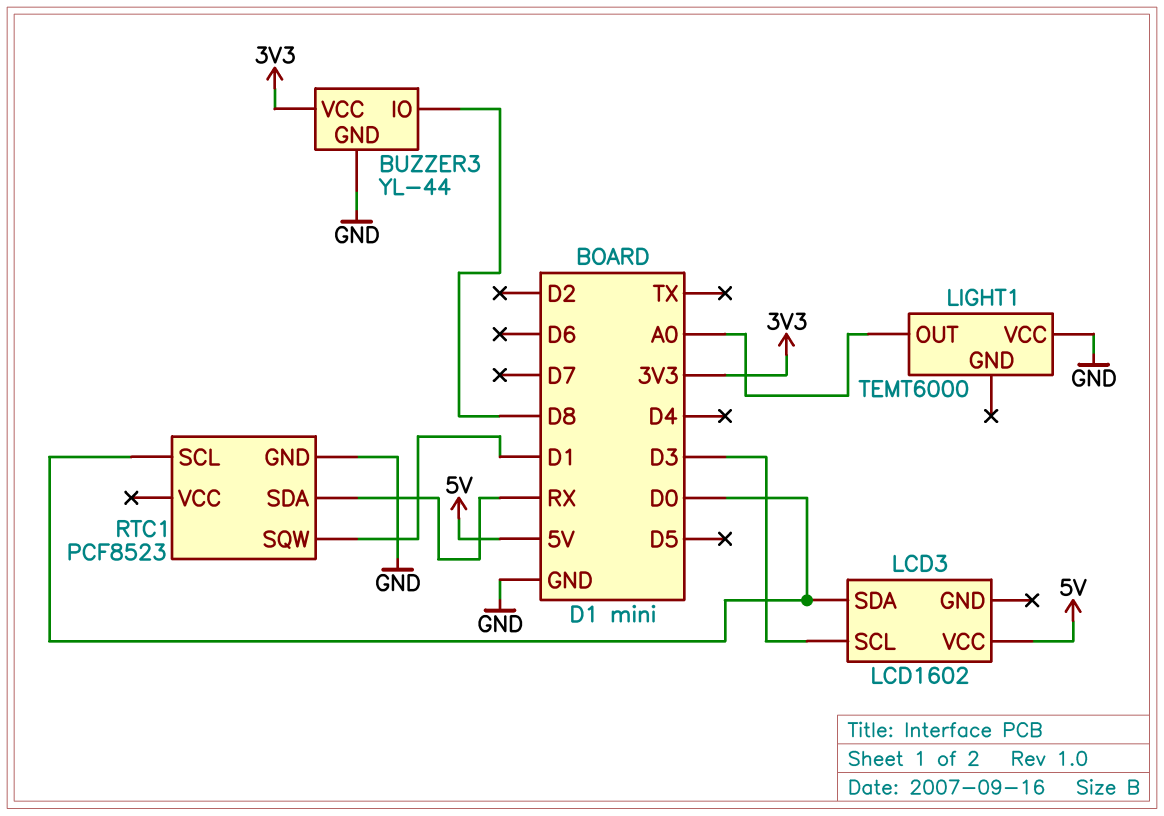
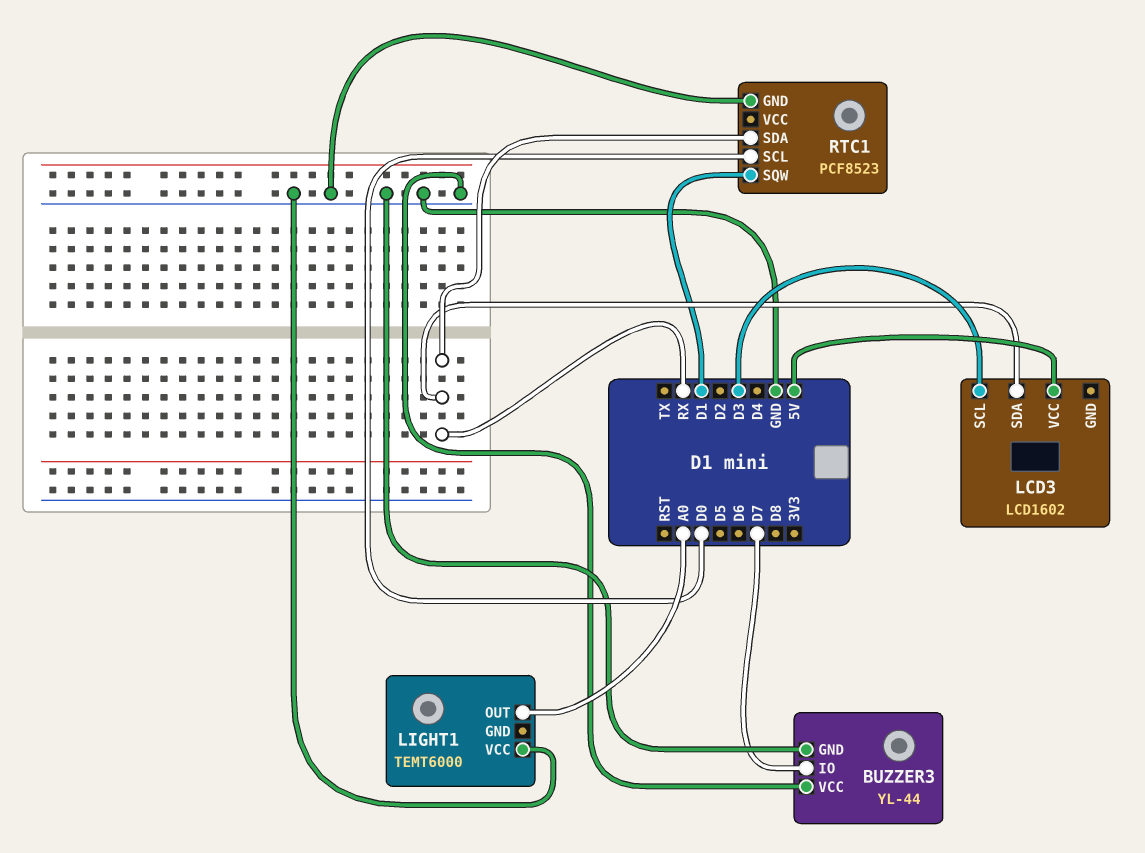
BUZZER3 pin IO: D8 -> D7
BUZZER3 pin VCC: 3V3 -> GND
LCD3 pin SDA: D0 -> RX

